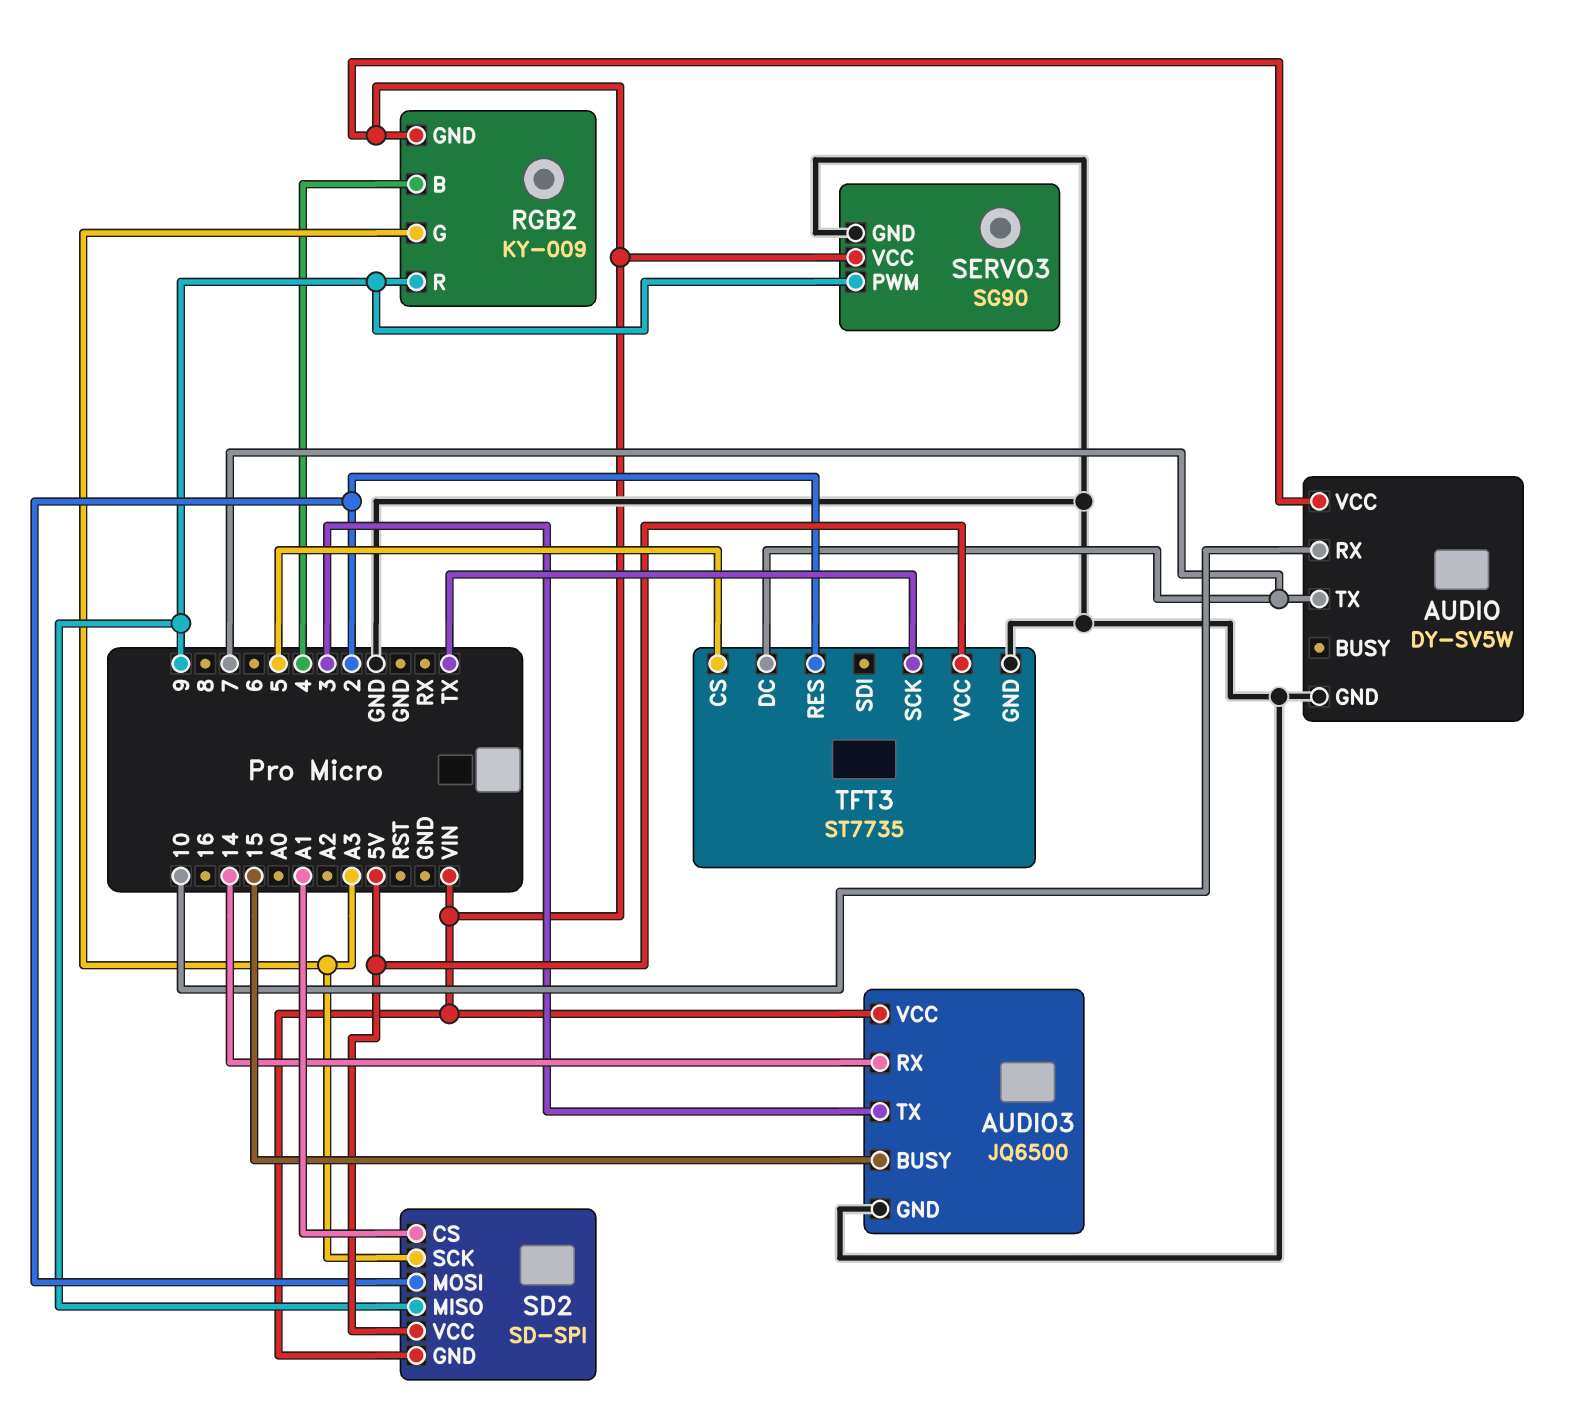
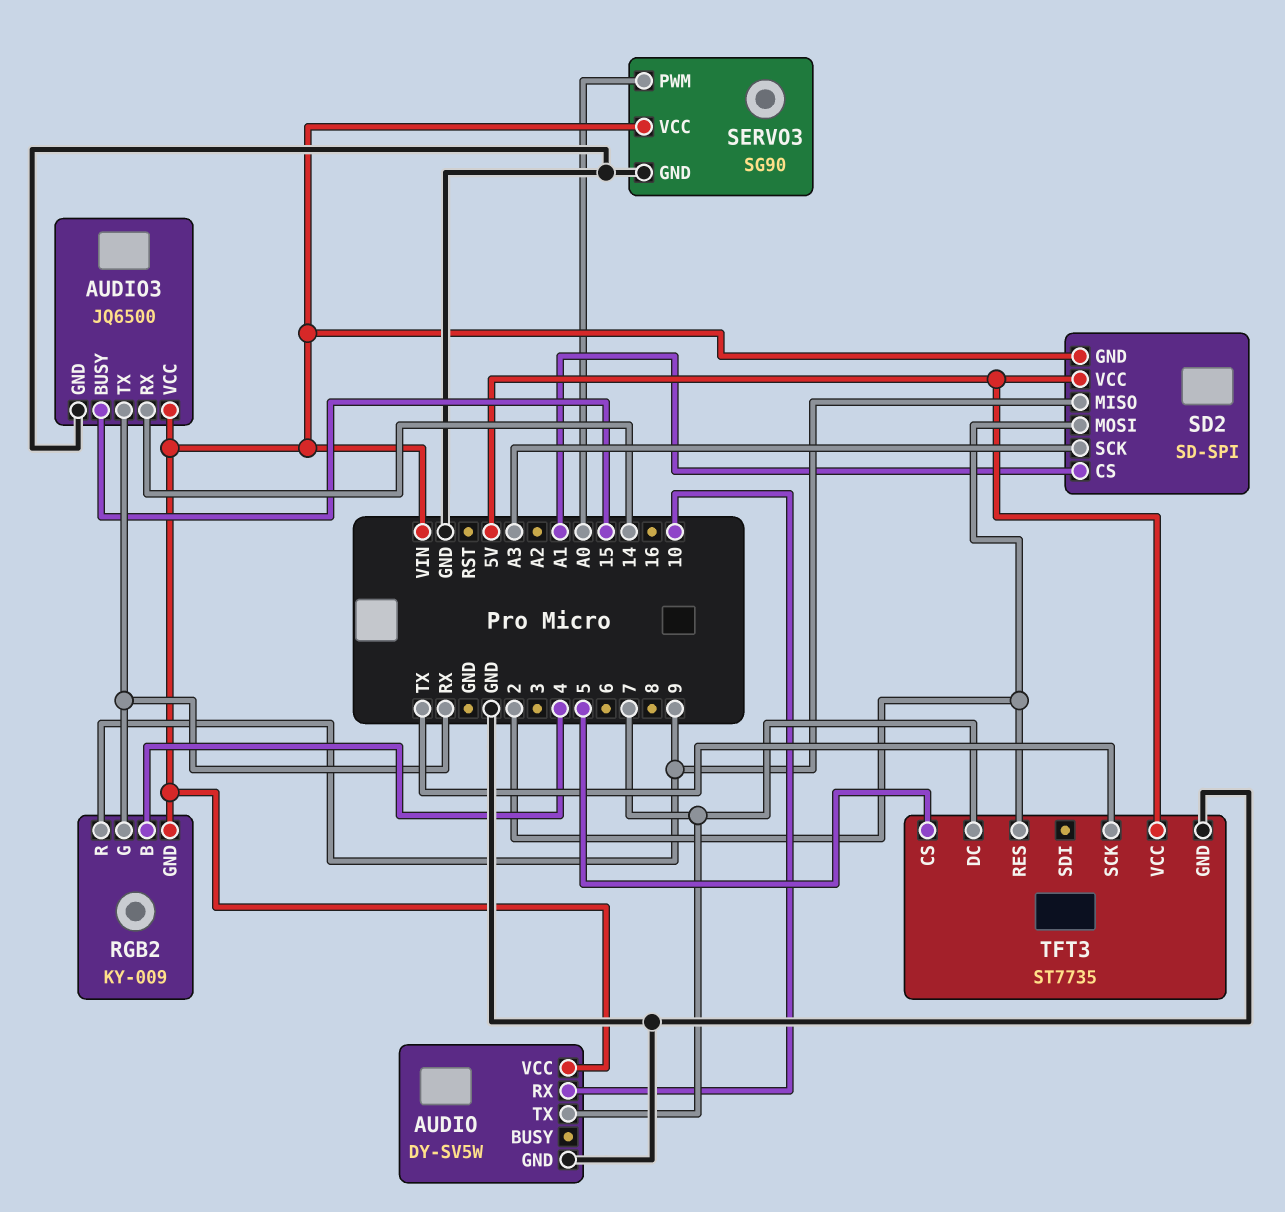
AUDIO3 pin TX: 3 -> RX
RGB2 pin G: A3 -> RX
SERVO3 pin PWM: 9 -> A0

